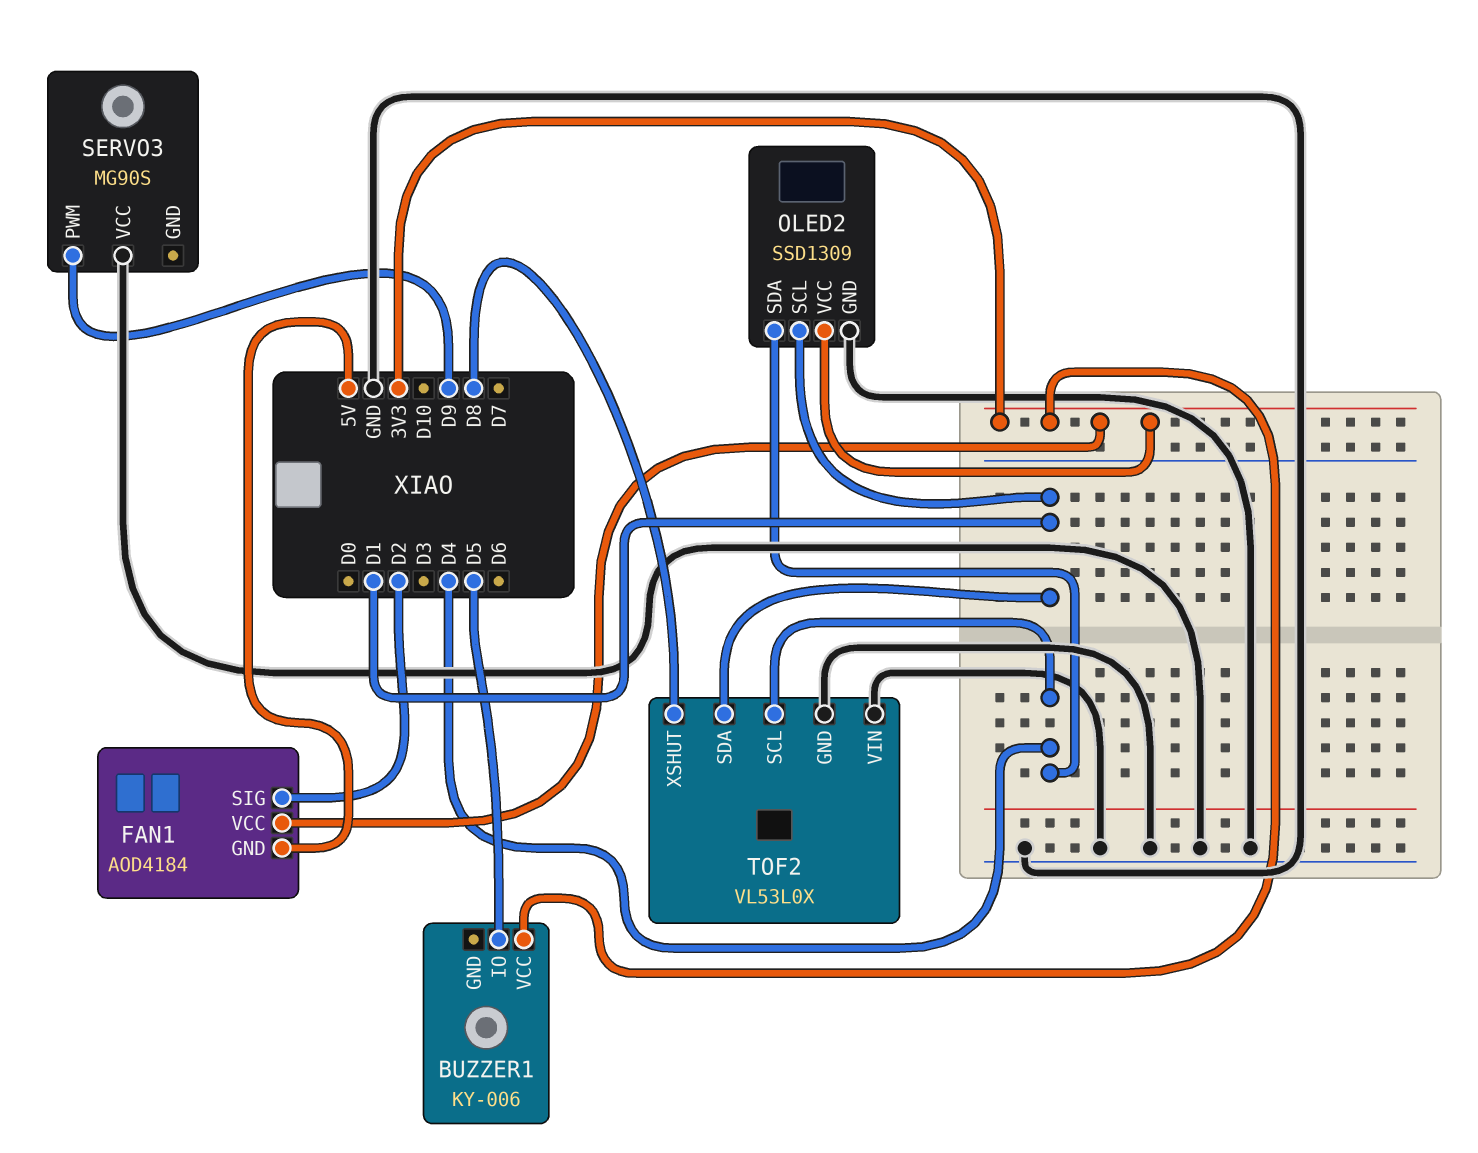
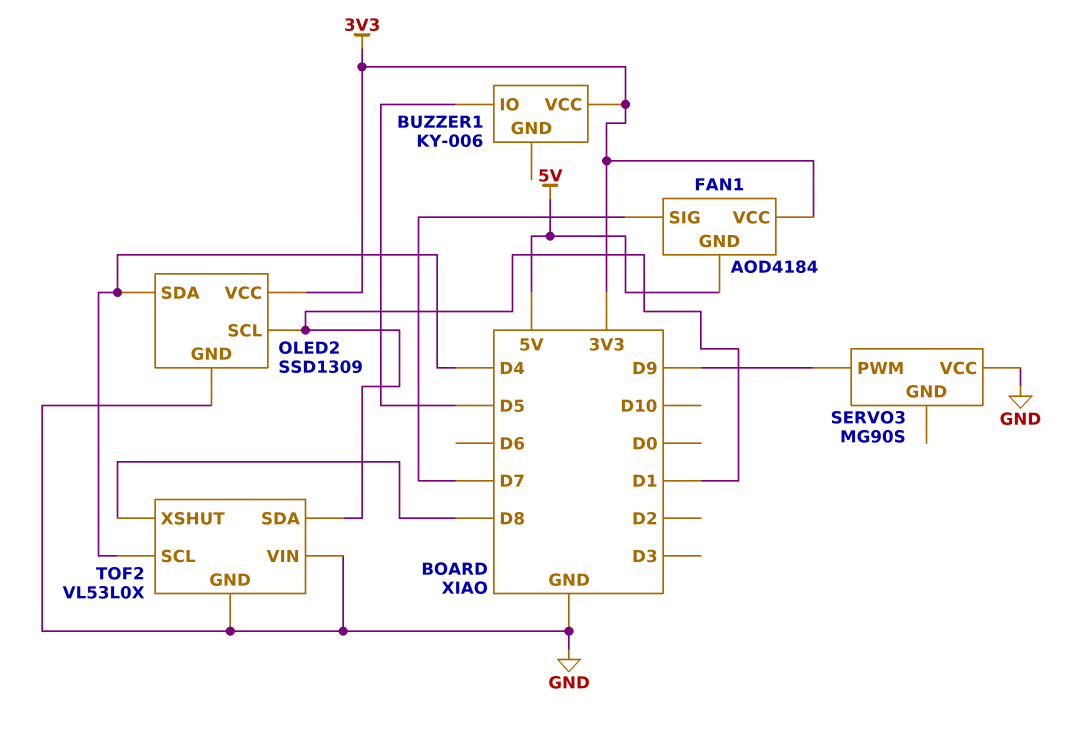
FAN1 pin SIG: D2 -> D7

